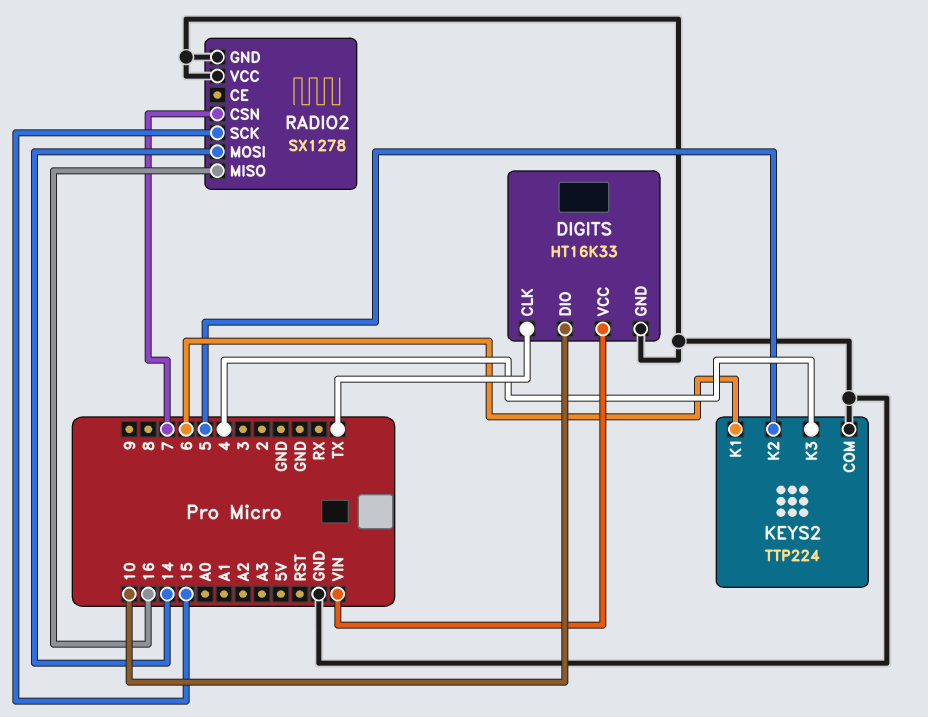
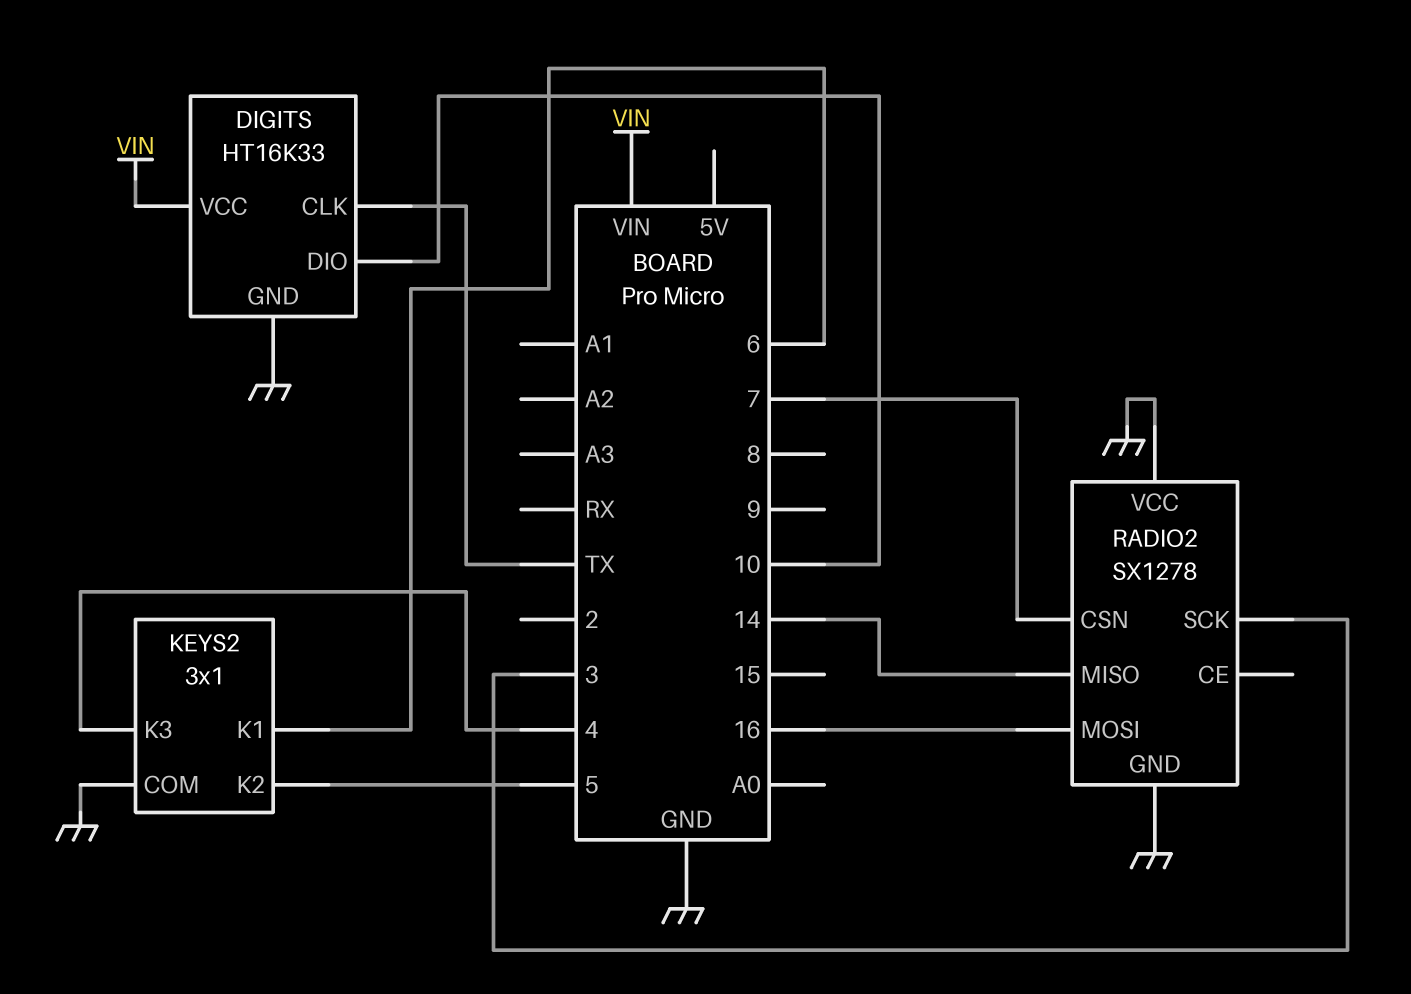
KEYS2: TTP224 -> 3x1
RADIO2 pin MISO: 16 -> 14
RADIO2 pin MOSI: 14 -> 16
RADIO2 pin SCK: 15 -> 3

